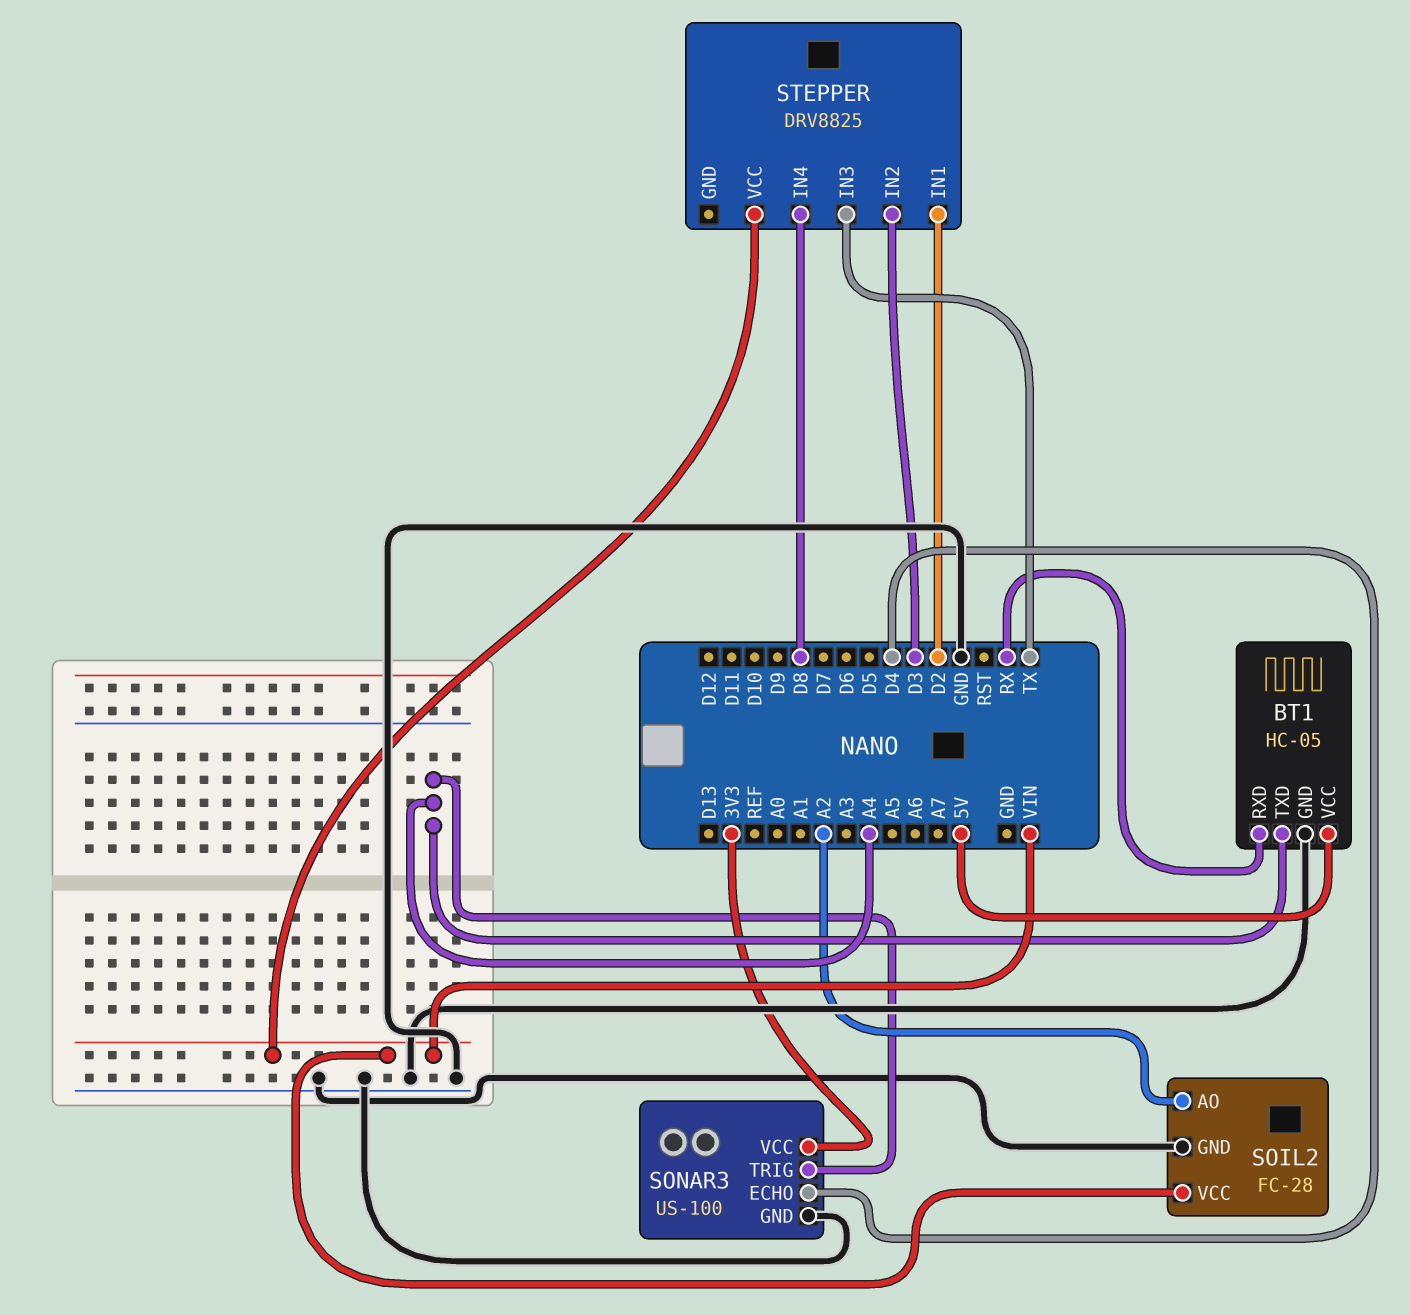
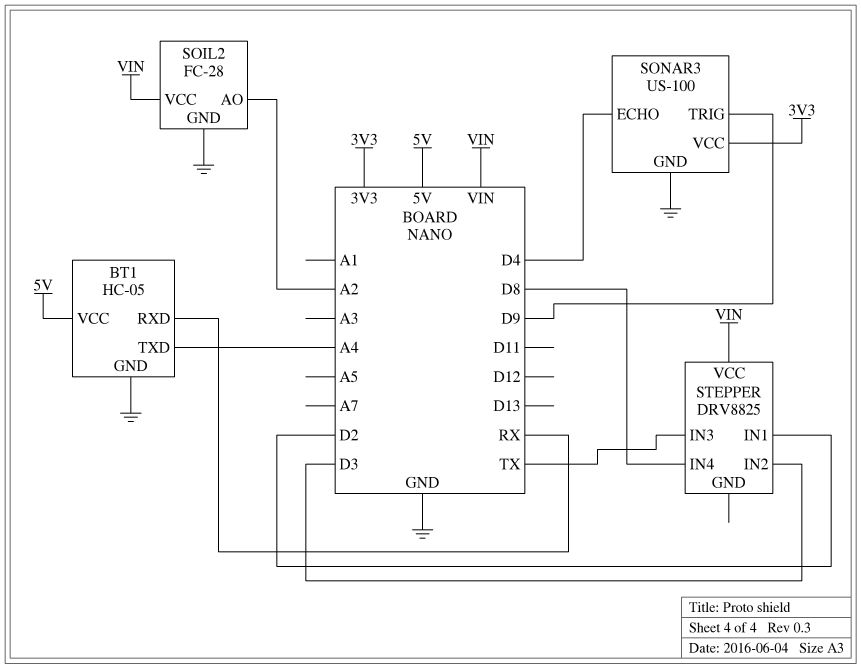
SONAR3 pin TRIG: A4 -> D9

